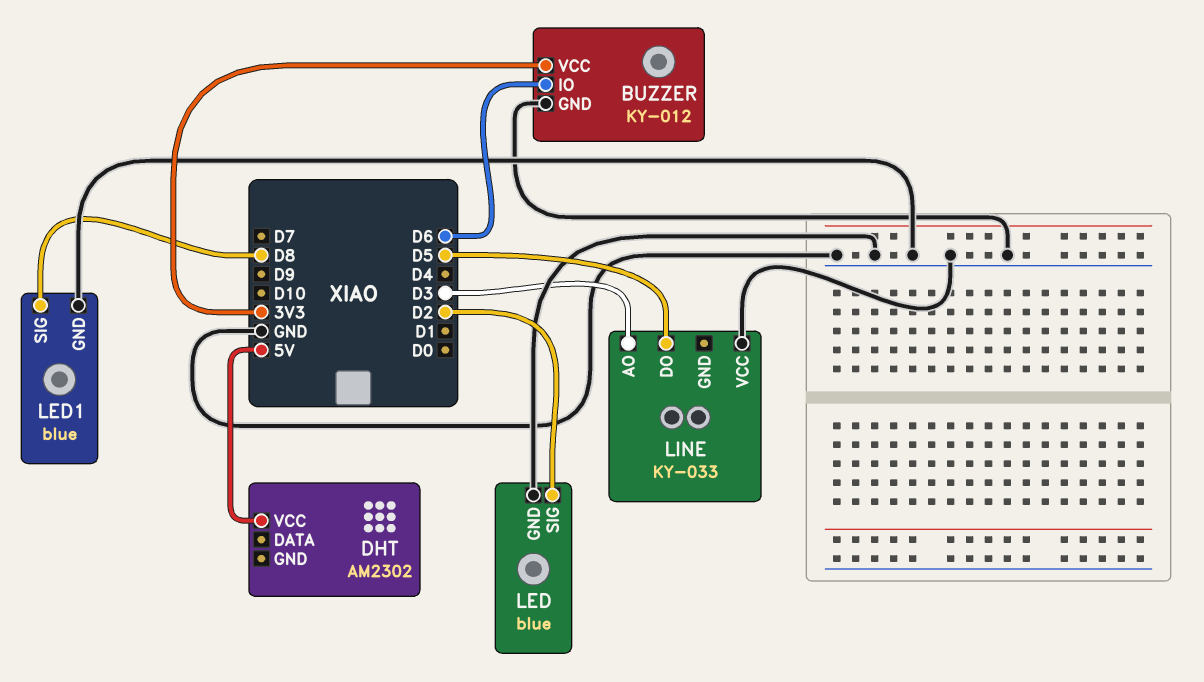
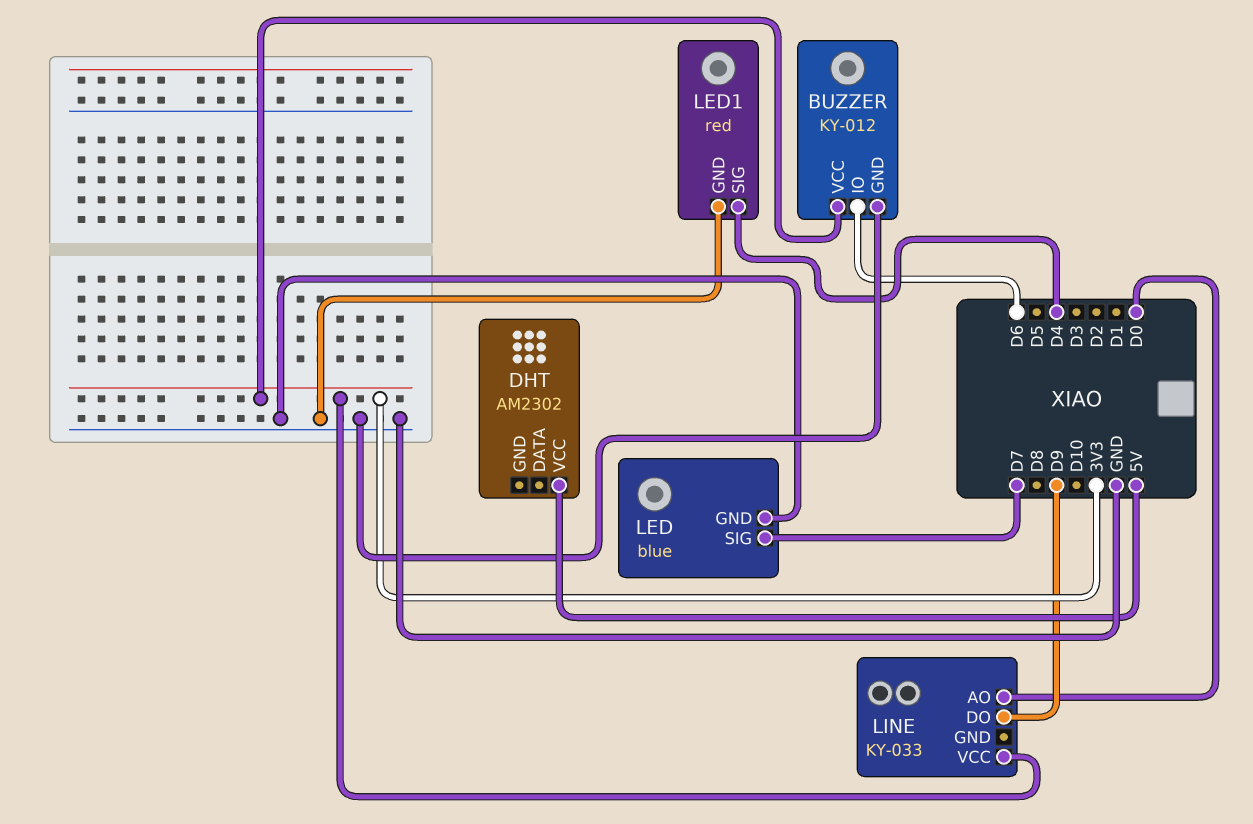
LED pin SIG: D2 -> D7
LED1: blue -> red
LED1 pin SIG: D8 -> D4
LINE pin AO: D3 -> D0
LINE pin DO: D5 -> D9
LINE pin VCC: GND -> 3V3

